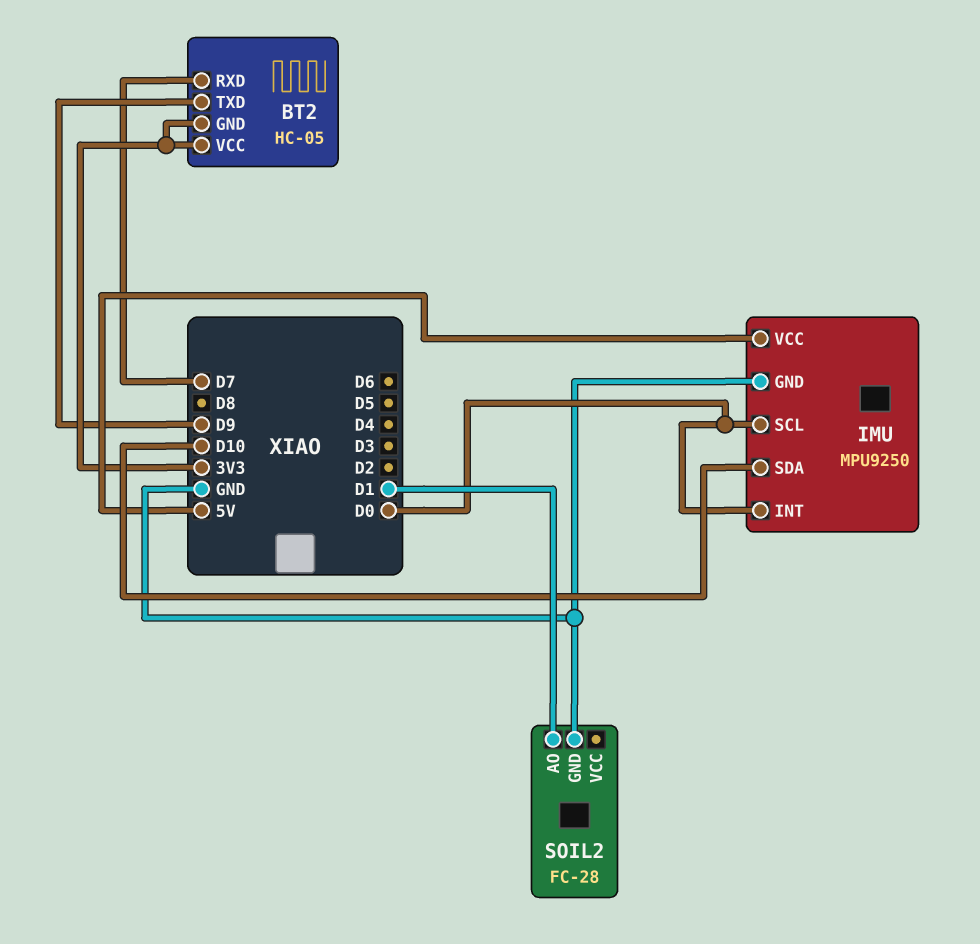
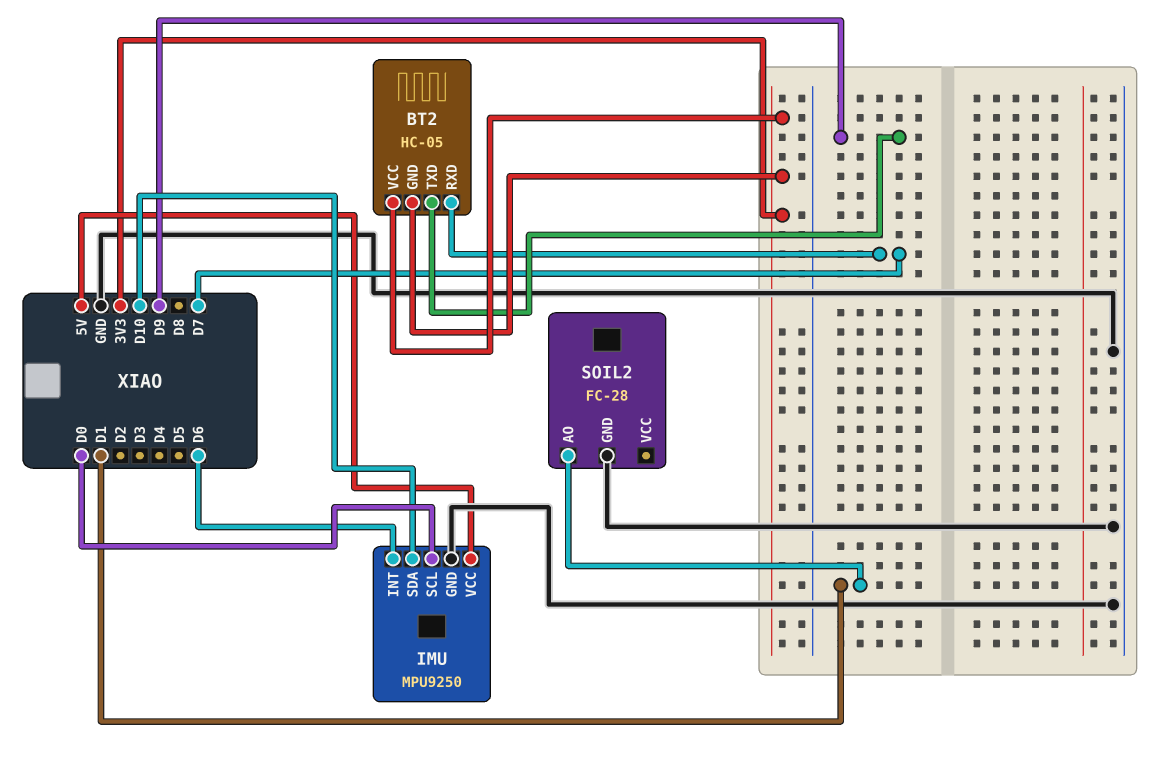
IMU pin INT: D0 -> D6

